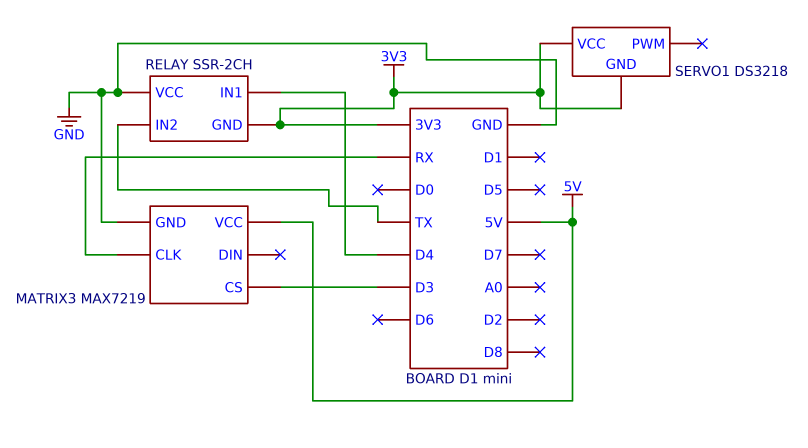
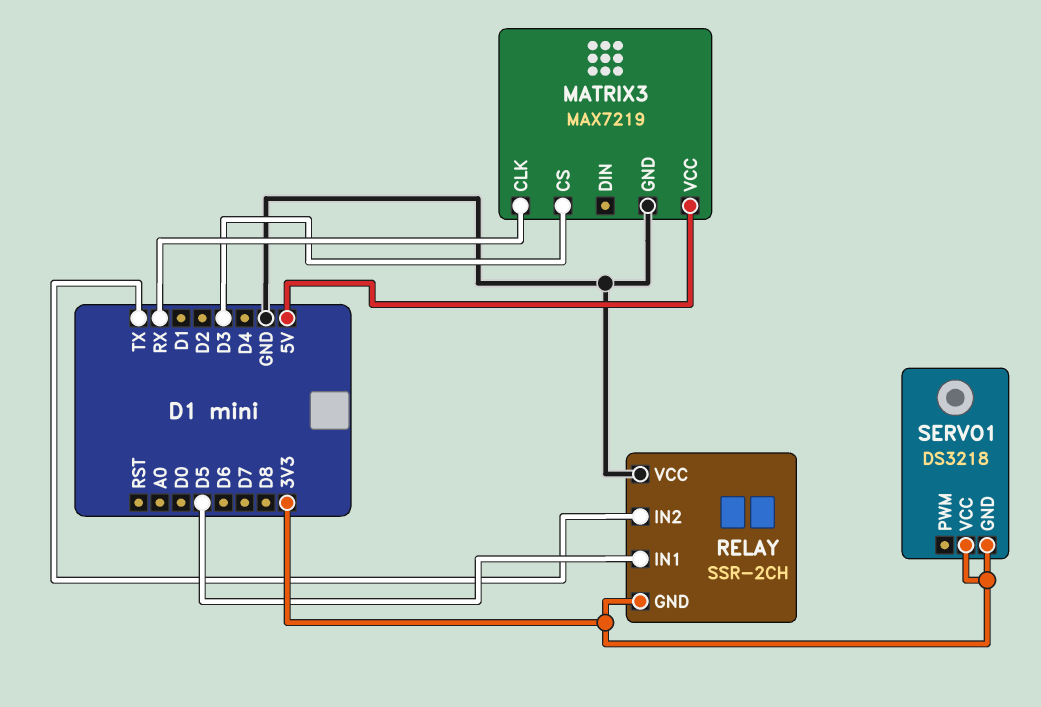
RELAY pin IN1: D4 -> D5

